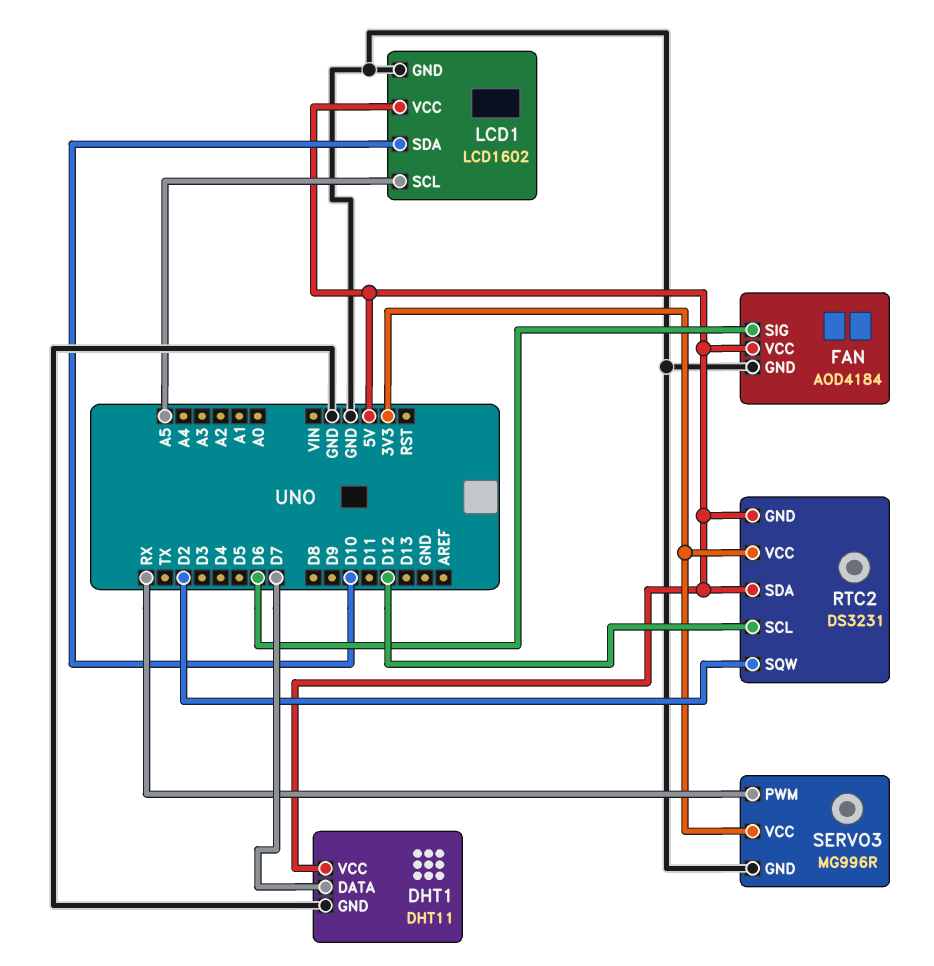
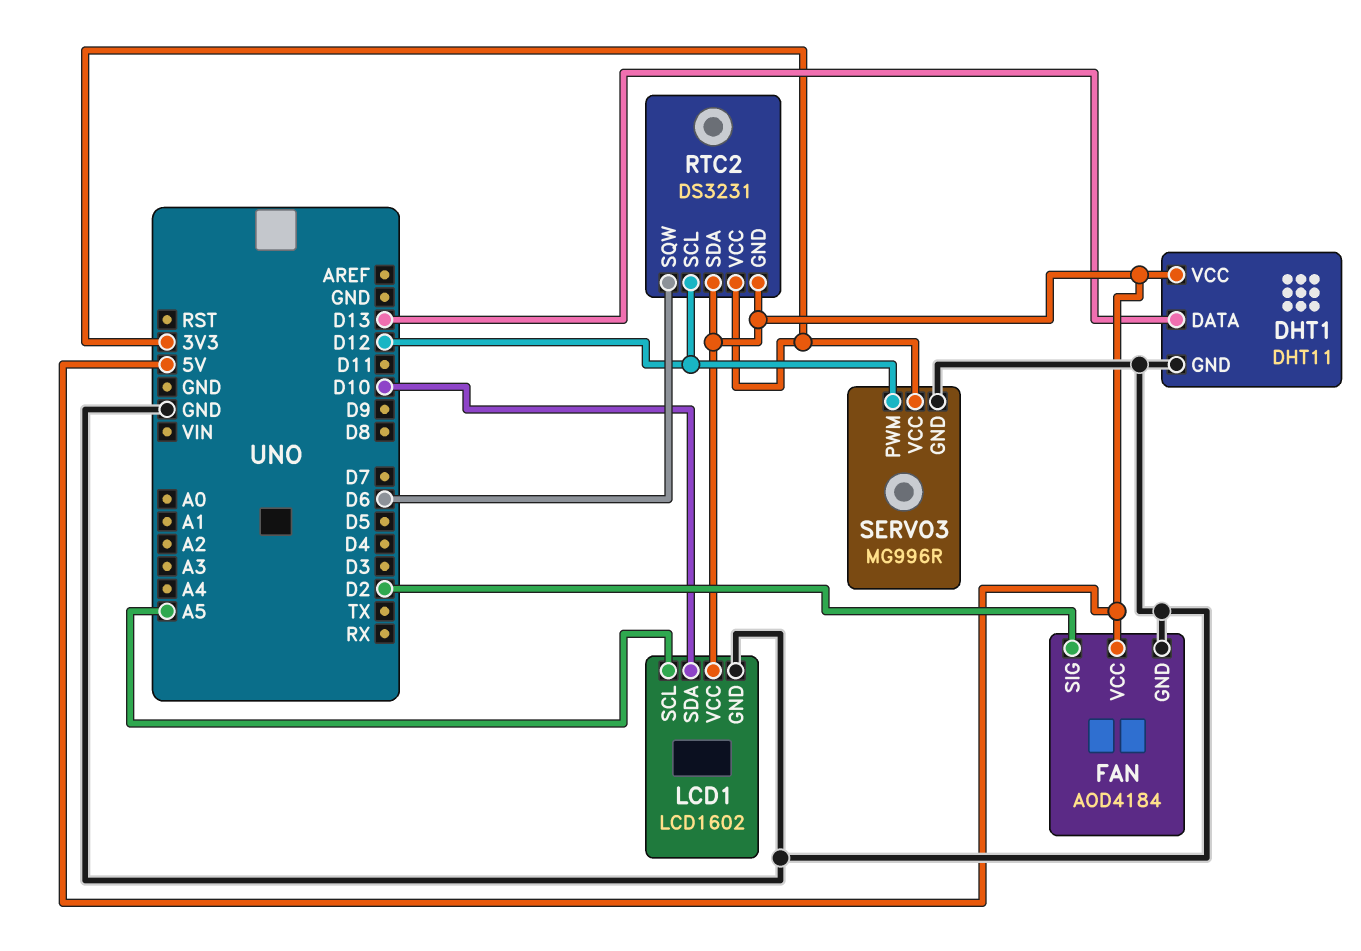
DHT1 pin DATA: D7 -> D13
FAN pin SIG: D6 -> D2
RTC2 pin SQW: D2 -> D6
SERVO3 pin PWM: RX -> D12

